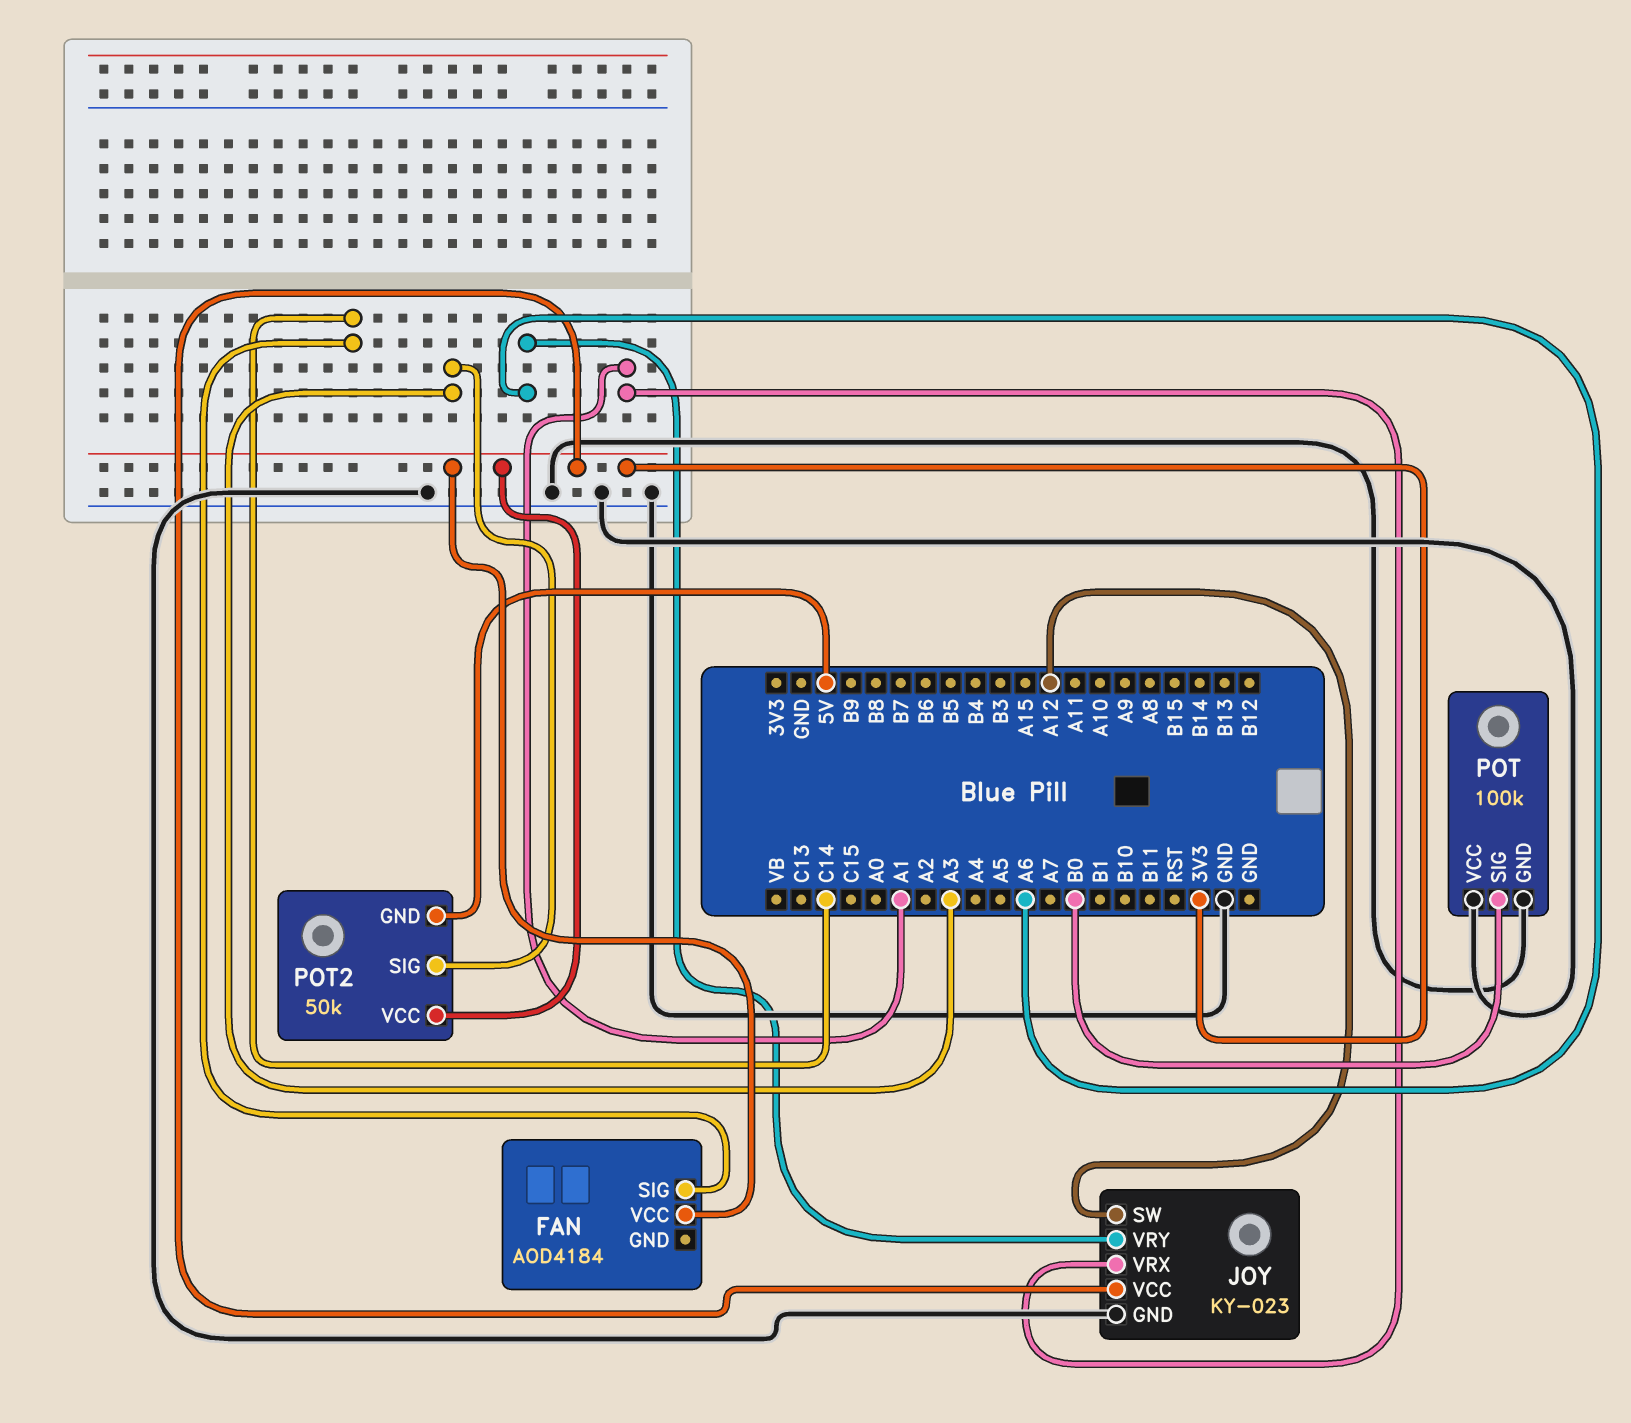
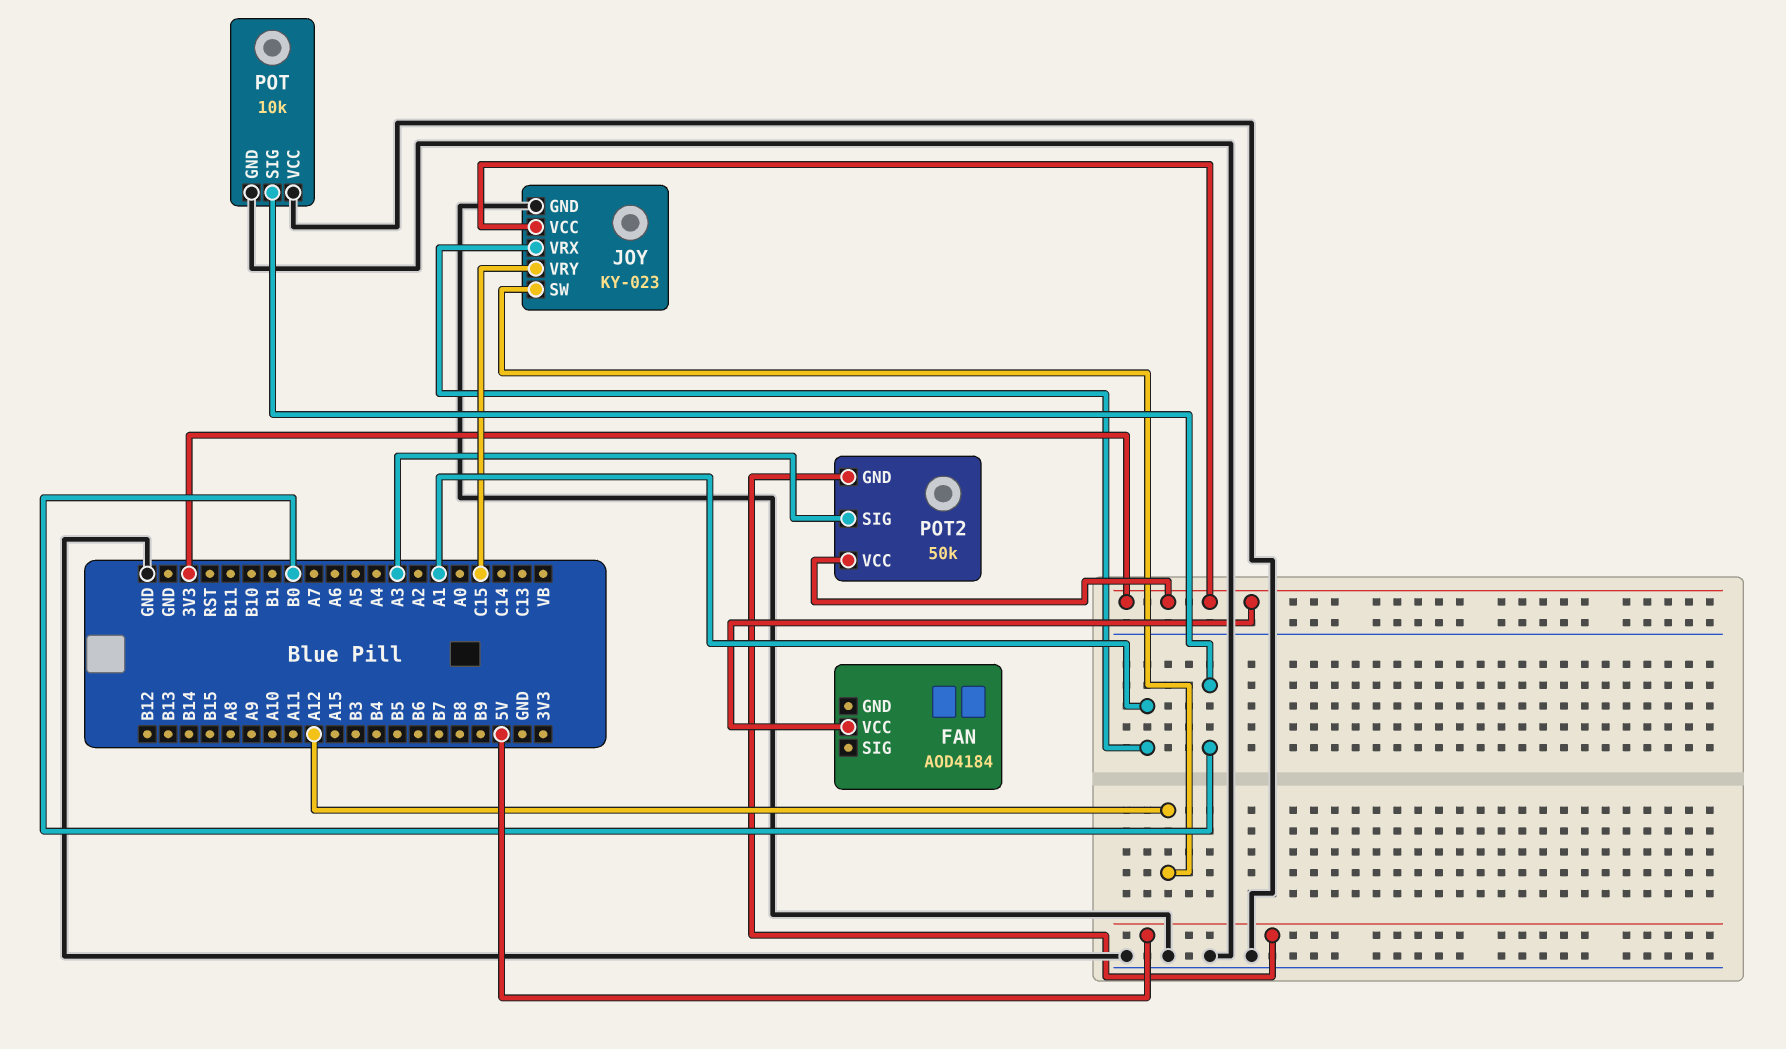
FAN pin SIG: C14 -> none
JOY pin VRY: A6 -> C15
POT: 100k -> 10k

